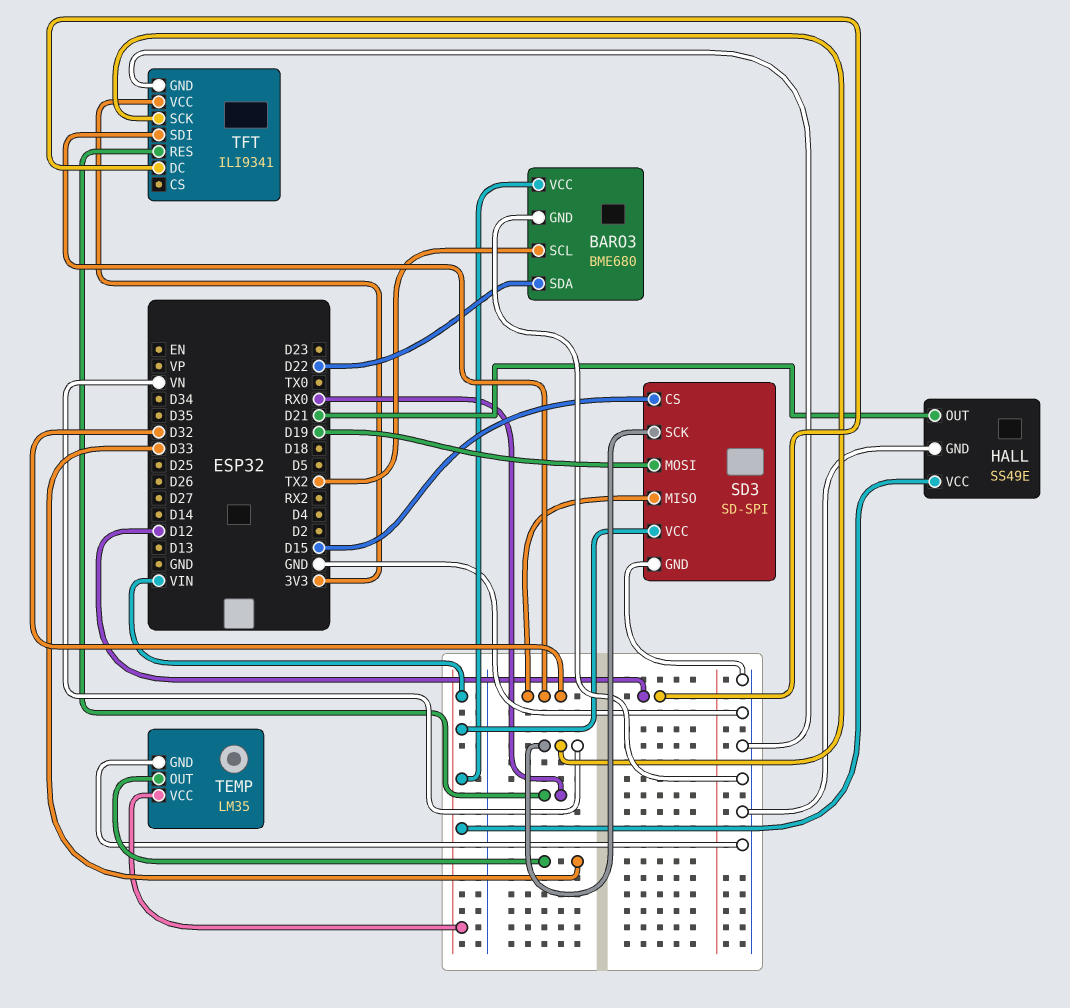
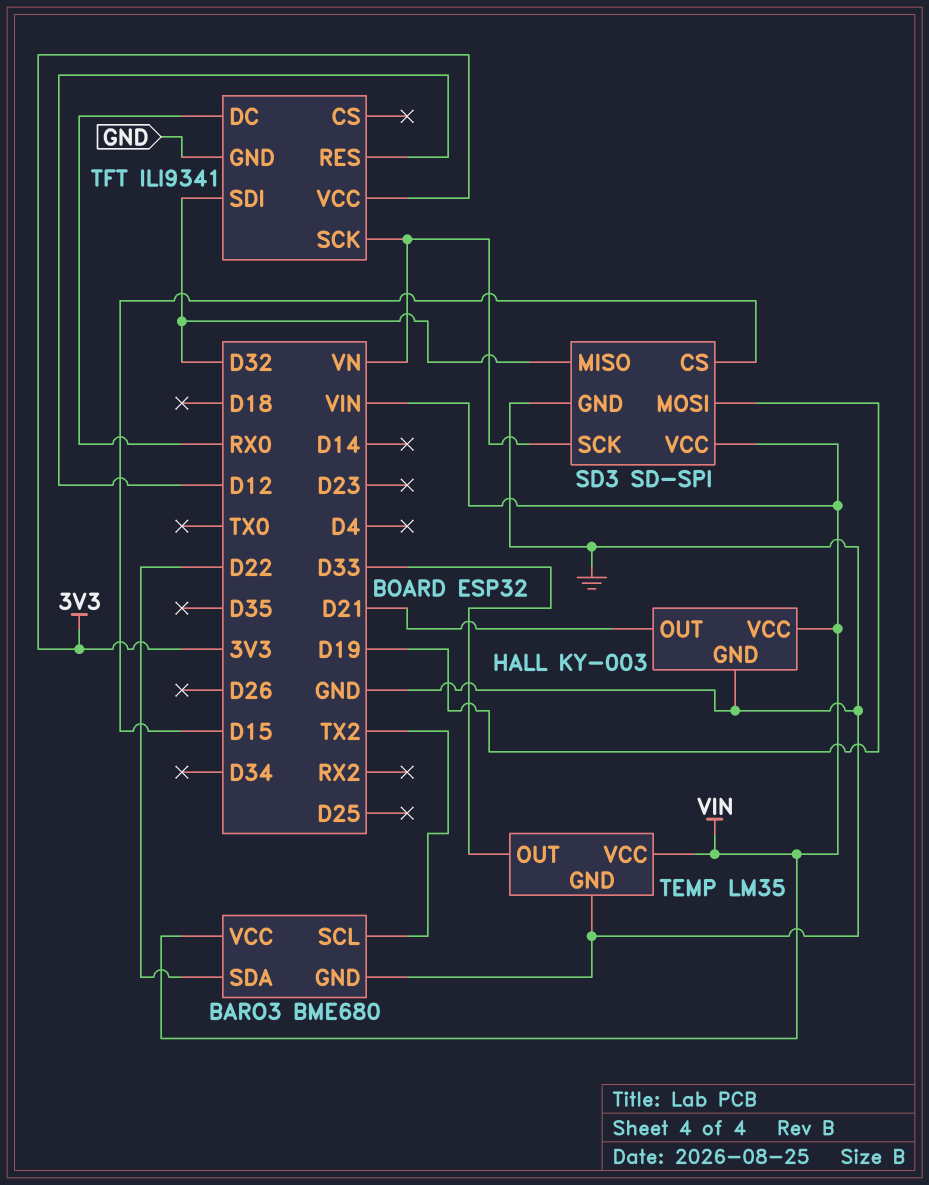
HALL: SS49E -> KY-003
TFT pin DC: D12 -> RX0
TFT pin RES: RX0 -> D12

